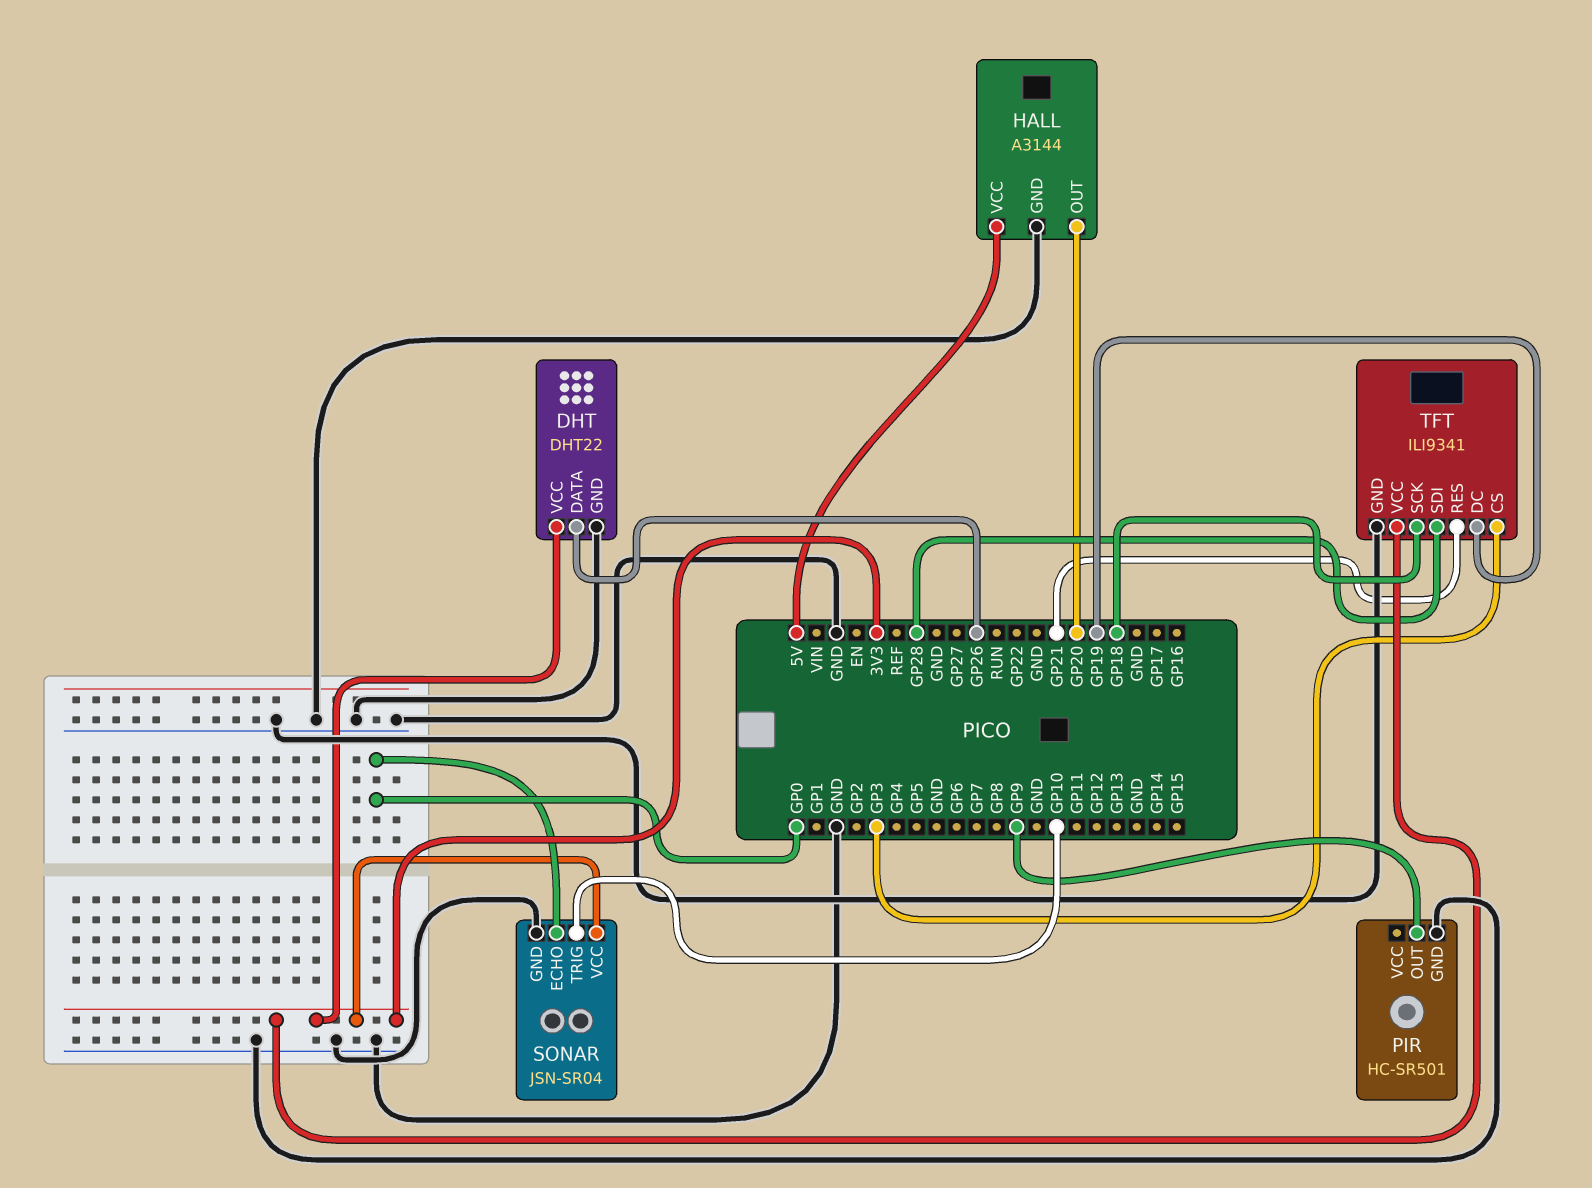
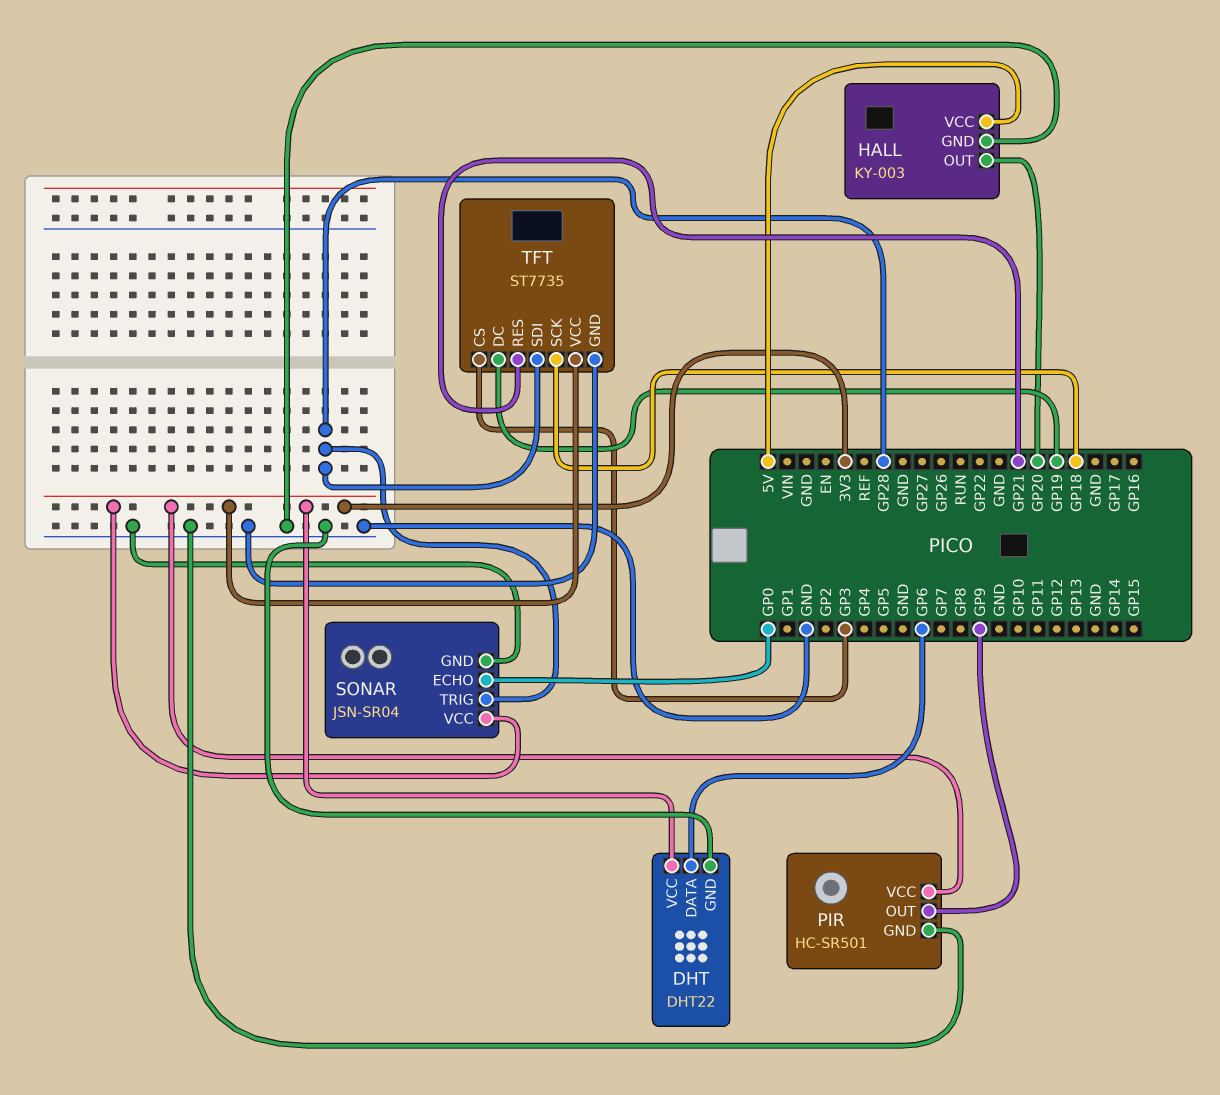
DHT pin DATA: GP26 -> GP6
HALL: A3144 -> KY-003
PIR pin VCC: none -> 3V3
SONAR pin TRIG: GP10 -> GP28
TFT: ILI9341 -> ST7735

